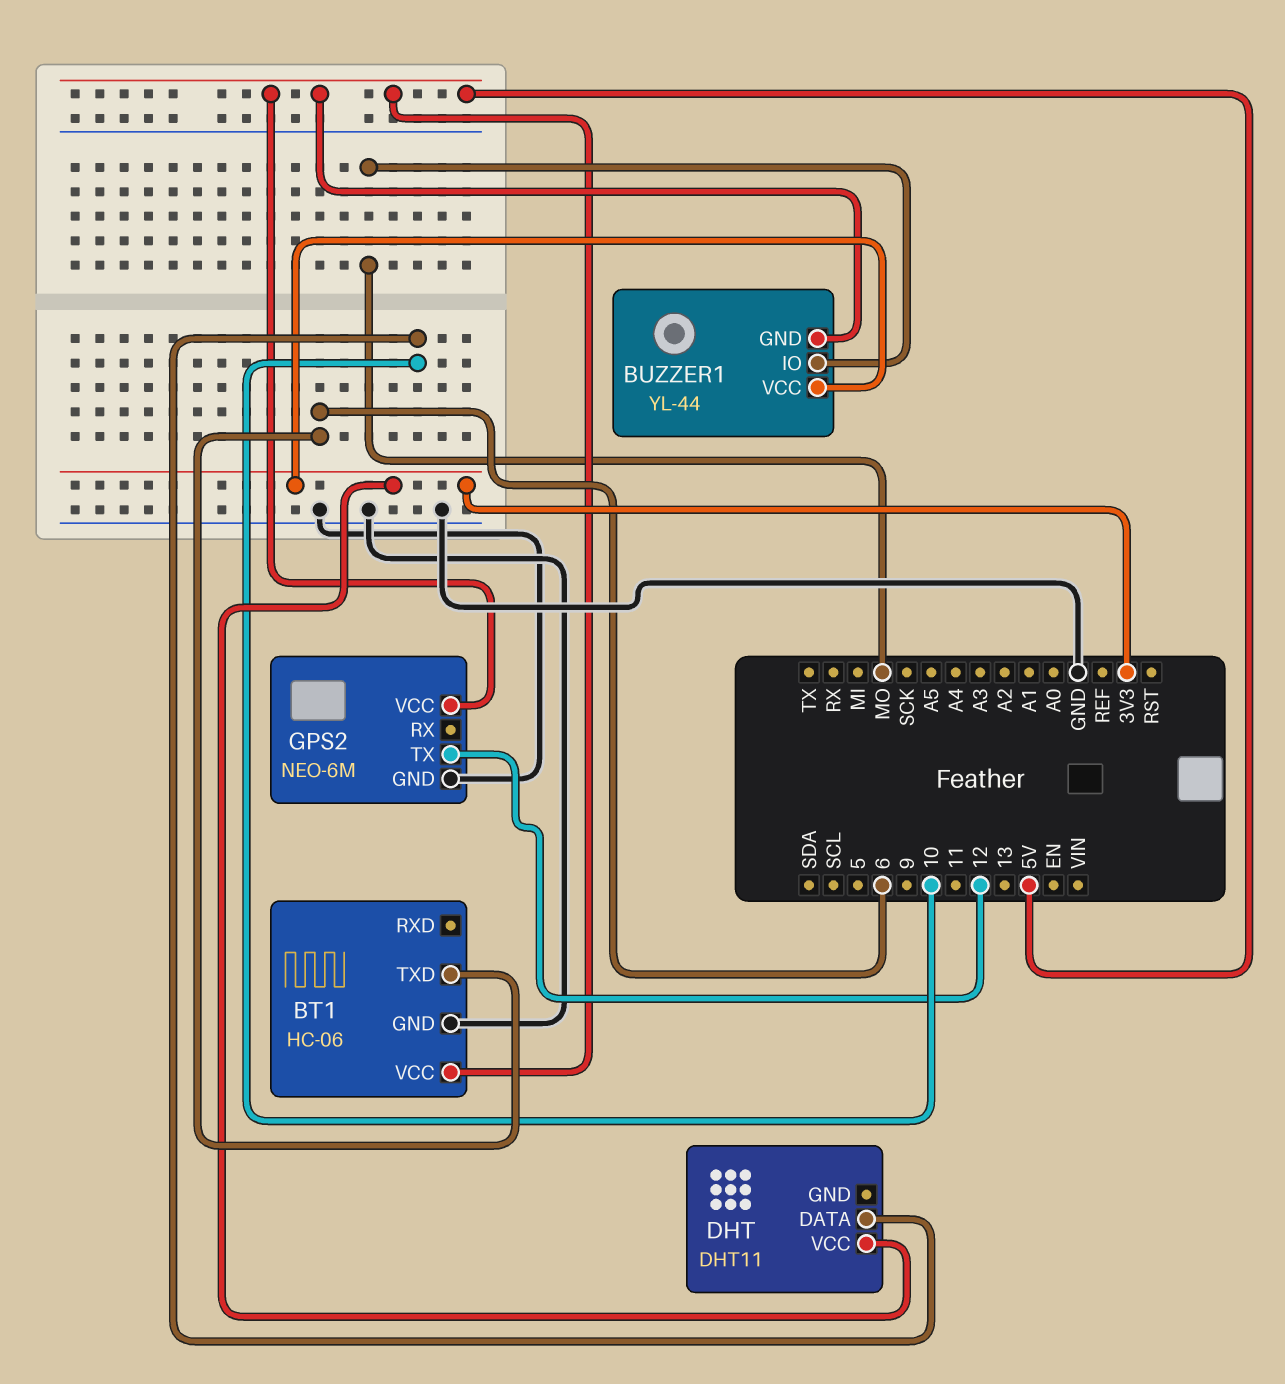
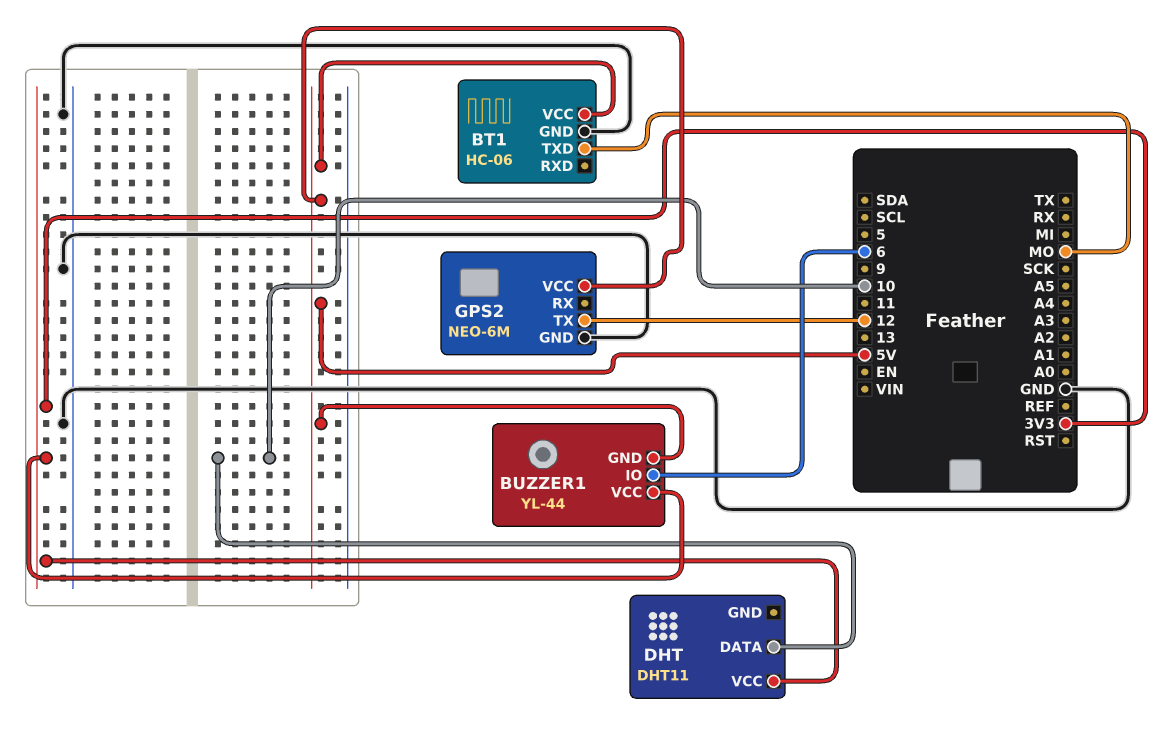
BT1 pin TXD: 6 -> MO
BUZZER1 pin IO: MO -> 6

